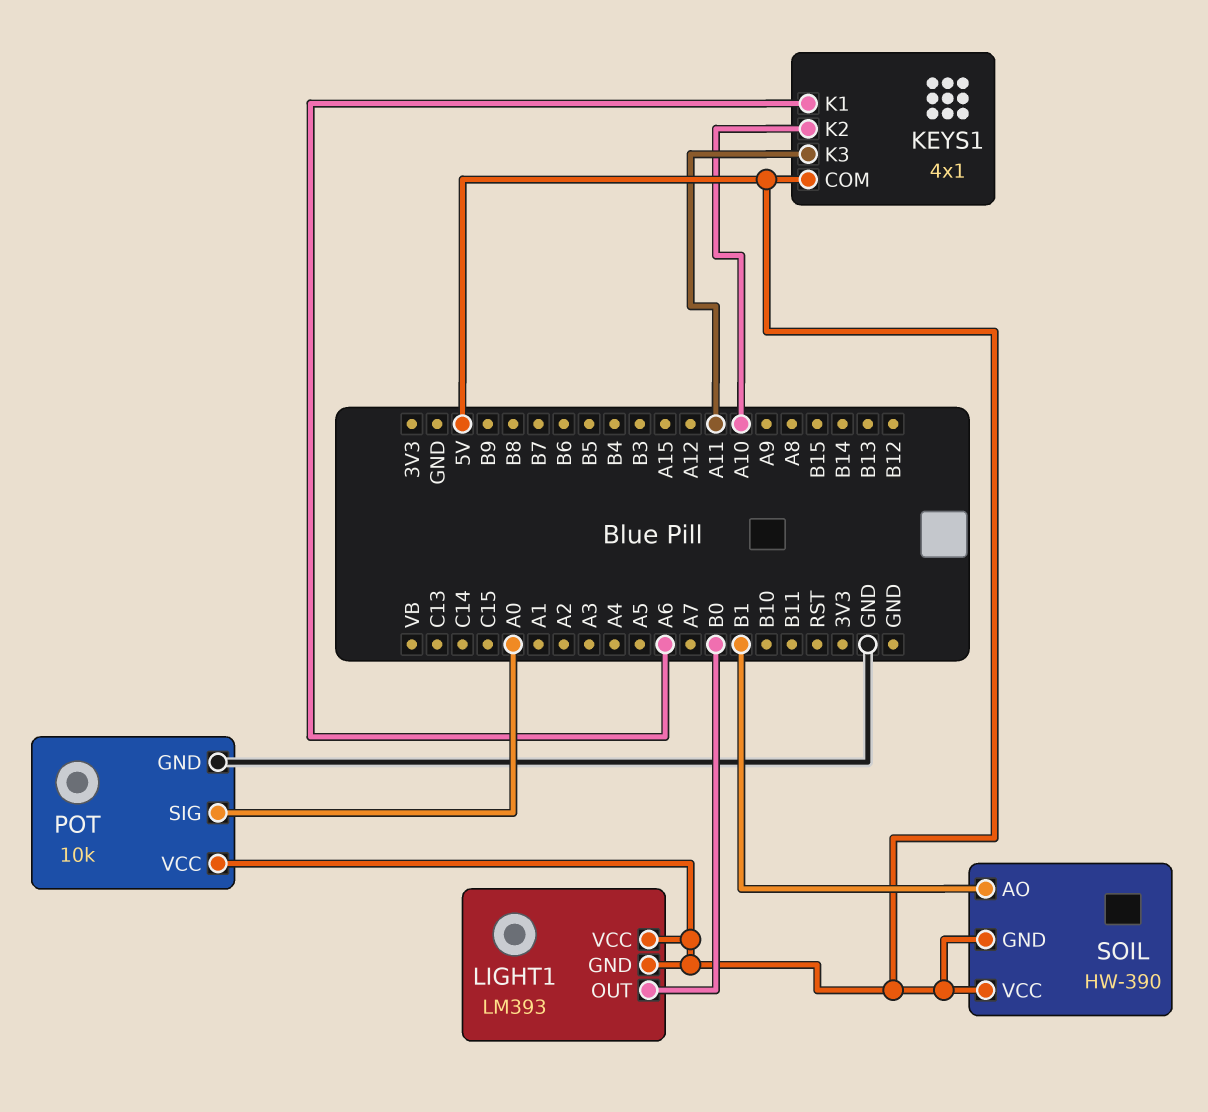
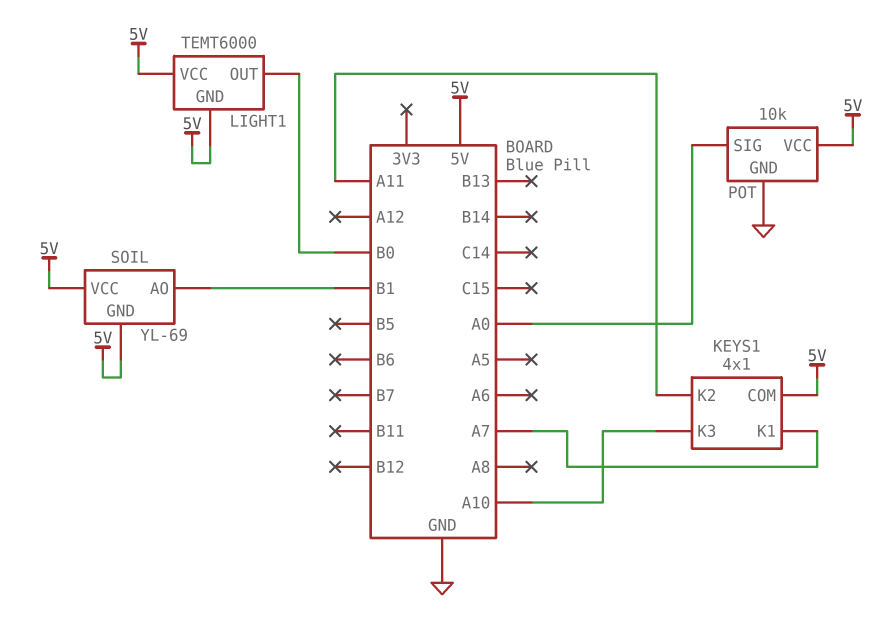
KEYS1 pin K1: A6 -> A7
KEYS1 pin K2: A10 -> A11
KEYS1 pin K3: A11 -> A10
LIGHT1: LM393 -> TEMT6000
SOIL: HW-390 -> YL-69

